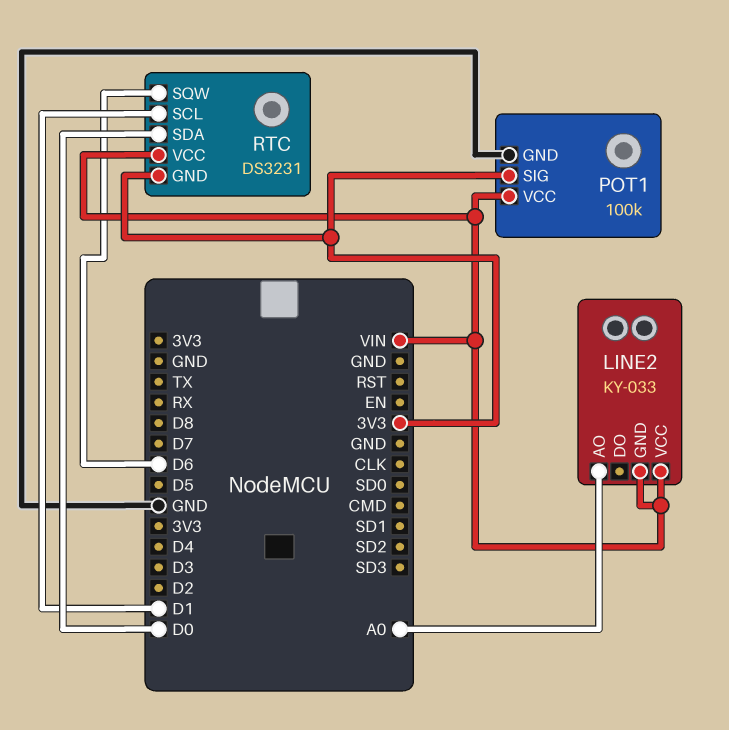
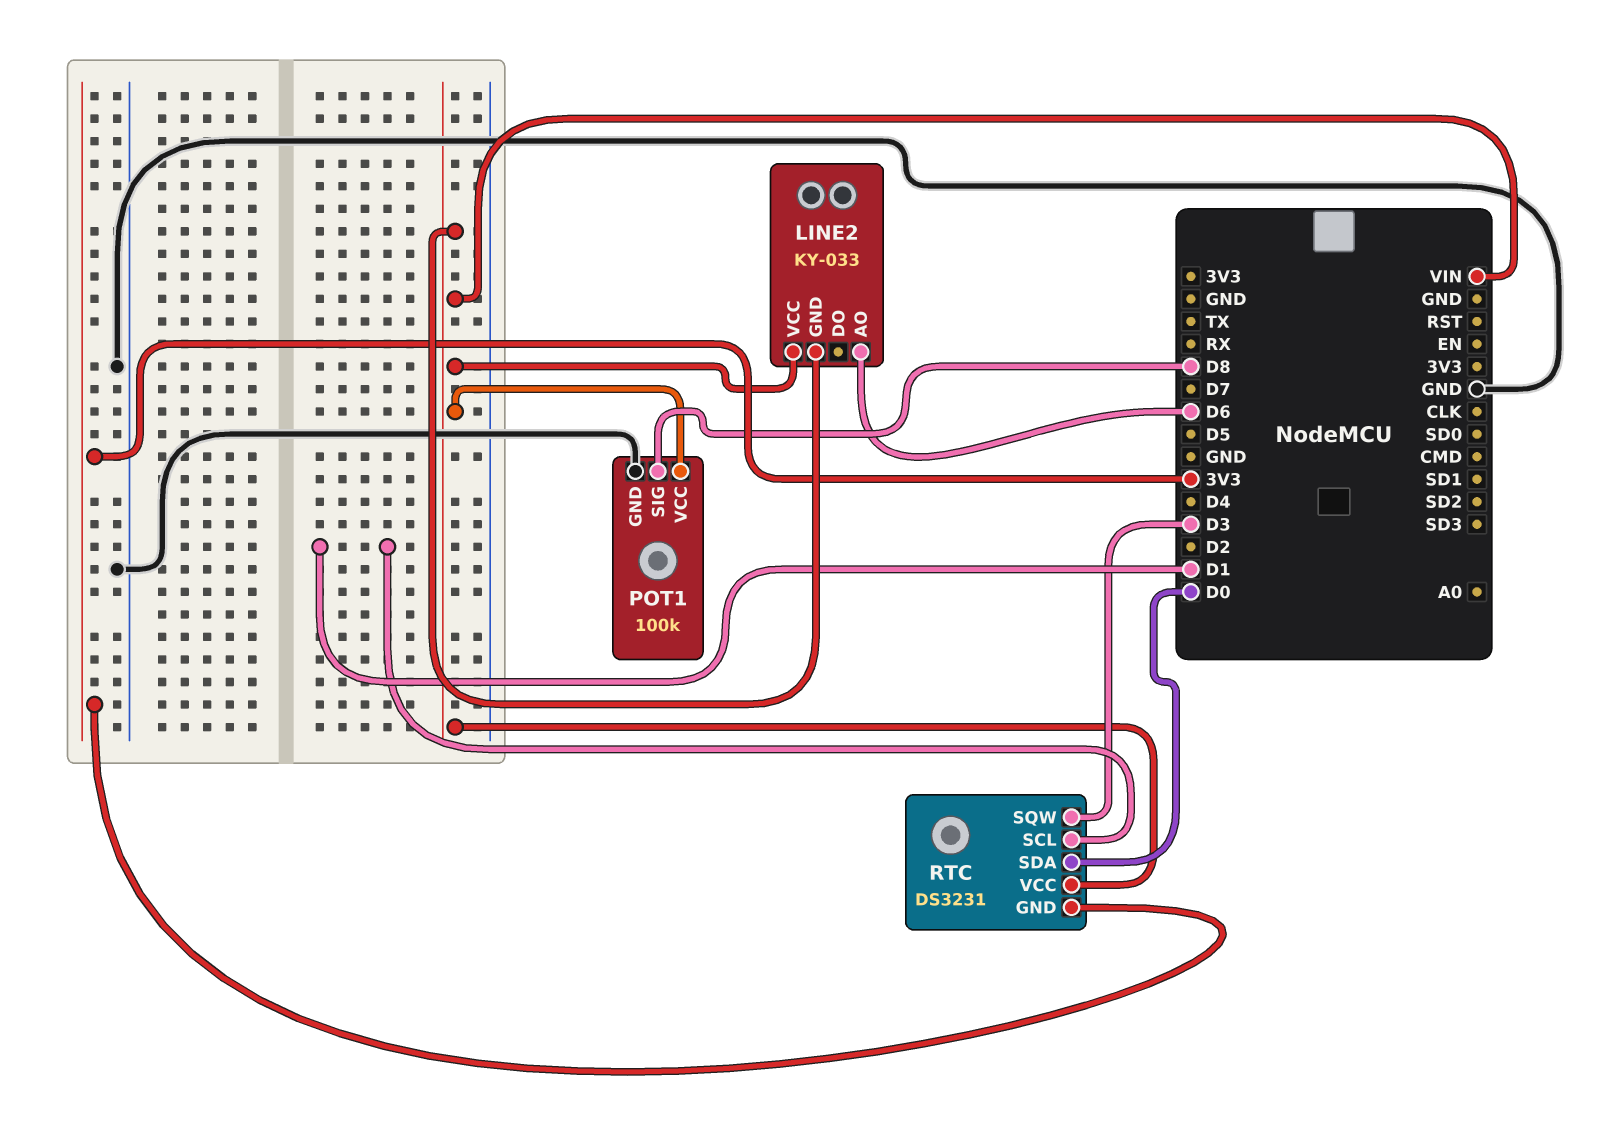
LINE2 pin AO: A0 -> D6
POT1 pin SIG: 3V3 -> D8
RTC pin SQW: D6 -> D3

